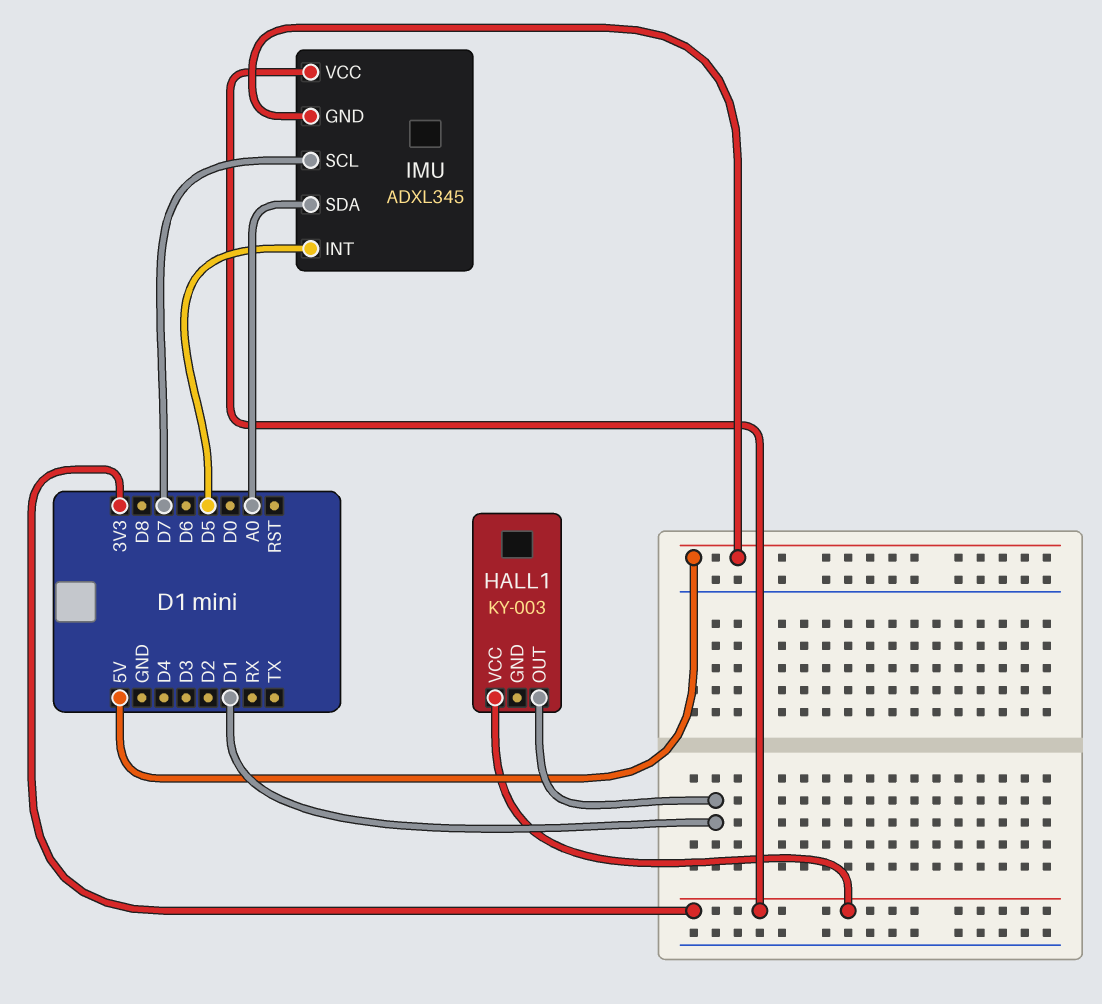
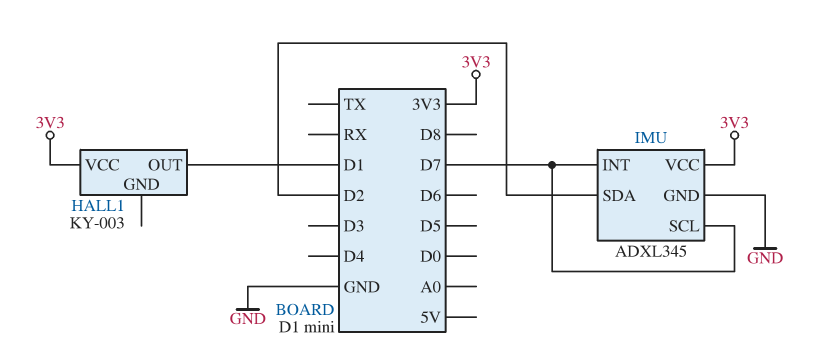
IMU pin GND: 5V -> GND
IMU pin INT: D5 -> D7
IMU pin SDA: A0 -> D2

